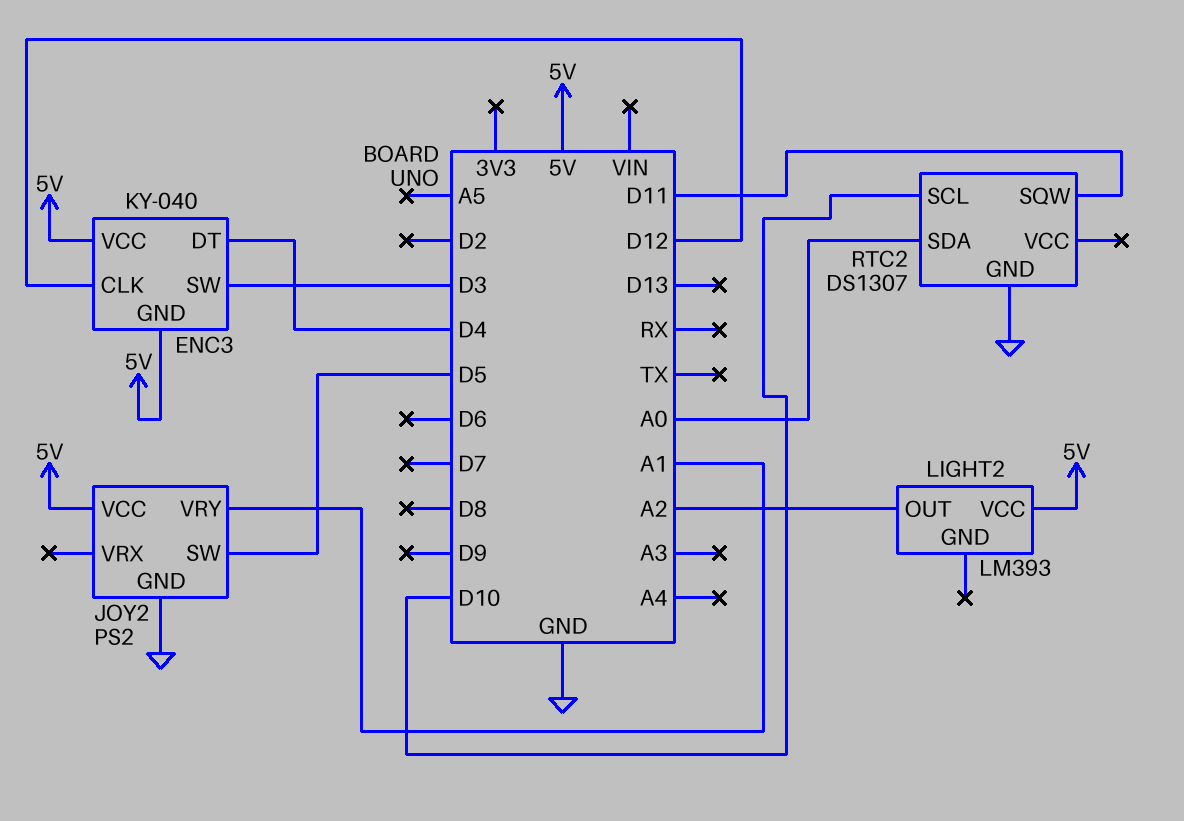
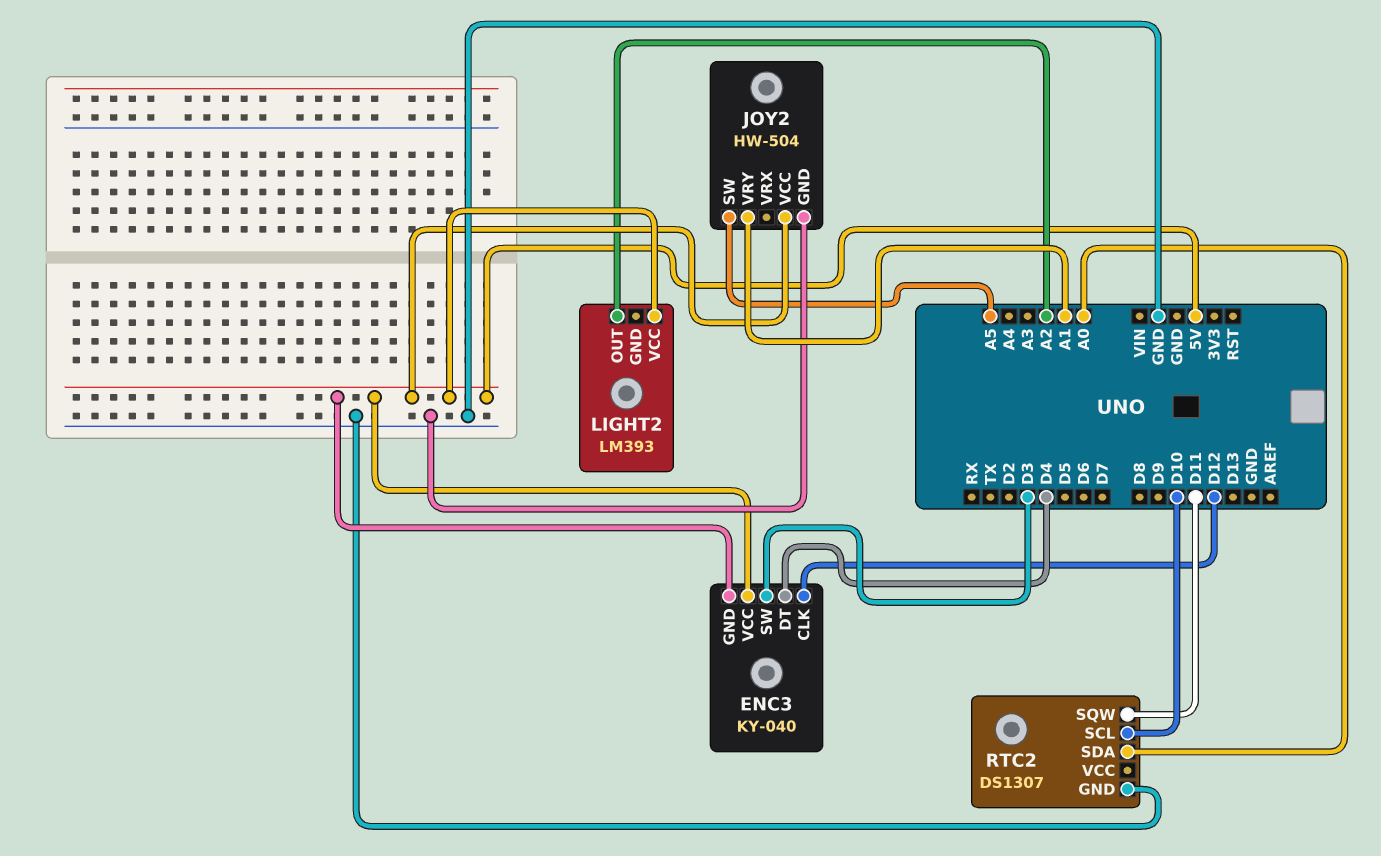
JOY2: PS2 -> HW-504
JOY2 pin SW: D5 -> A5

